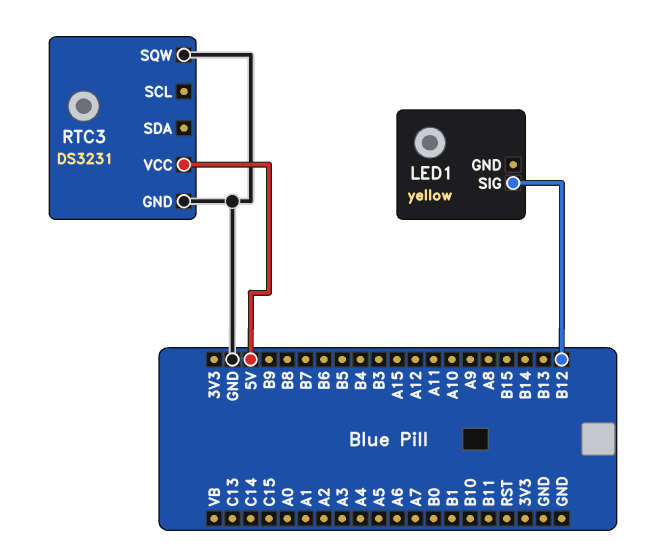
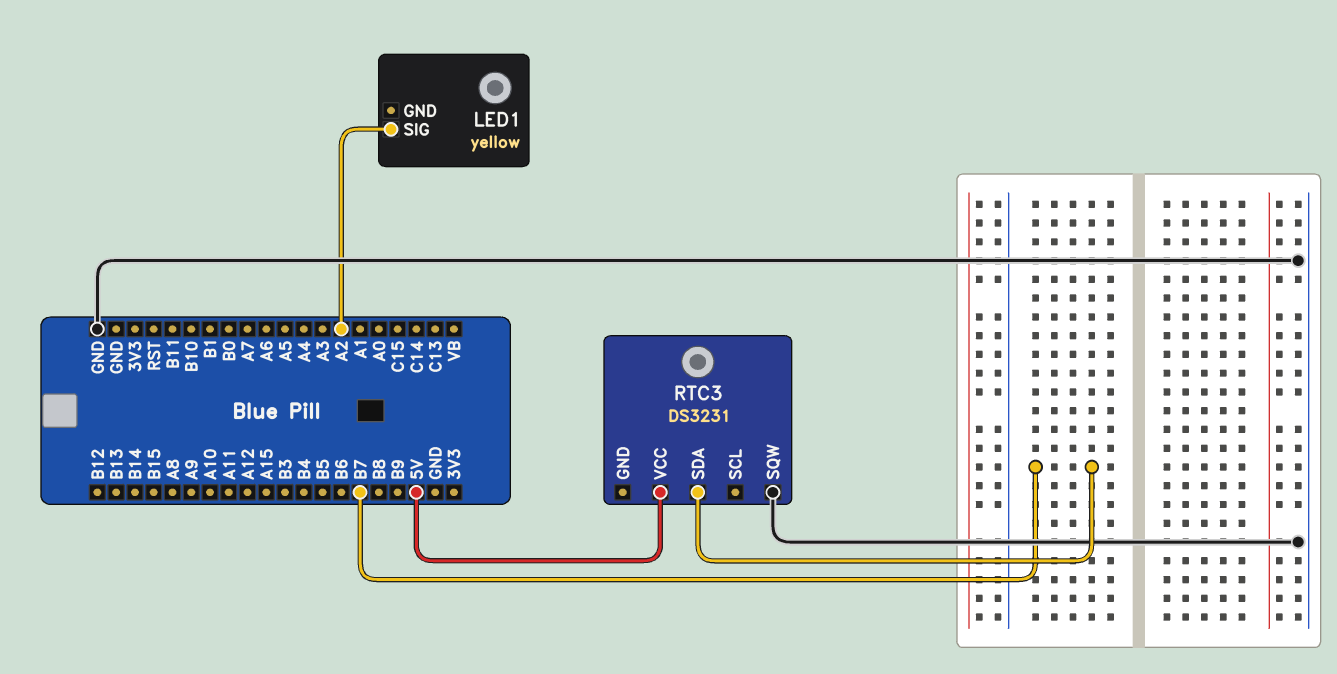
LED1 pin SIG: B12 -> A2
RTC3 pin GND: GND -> none
RTC3 pin SDA: none -> B7

